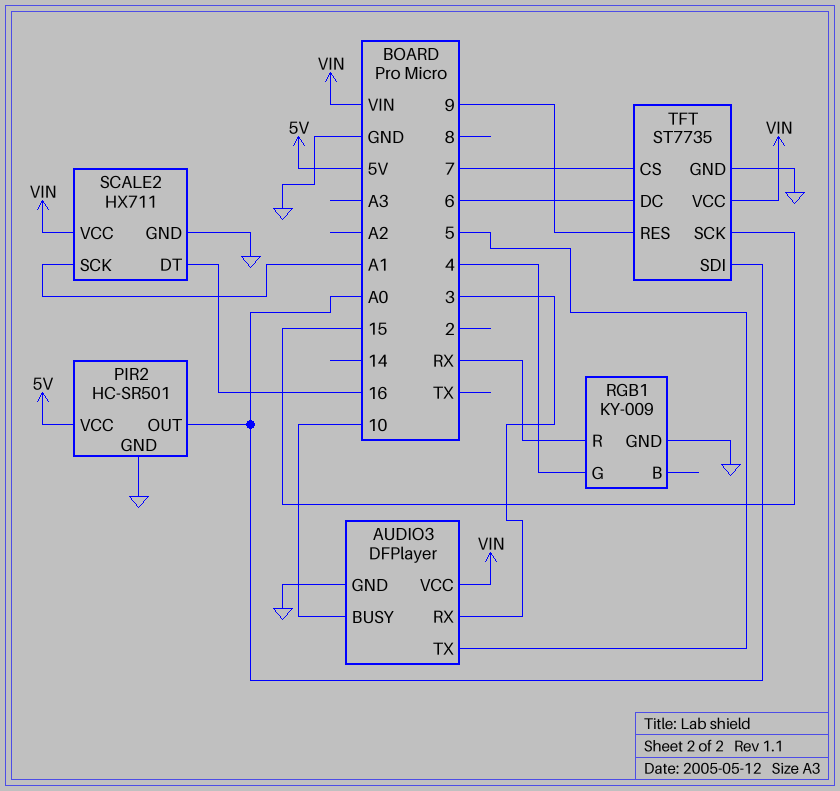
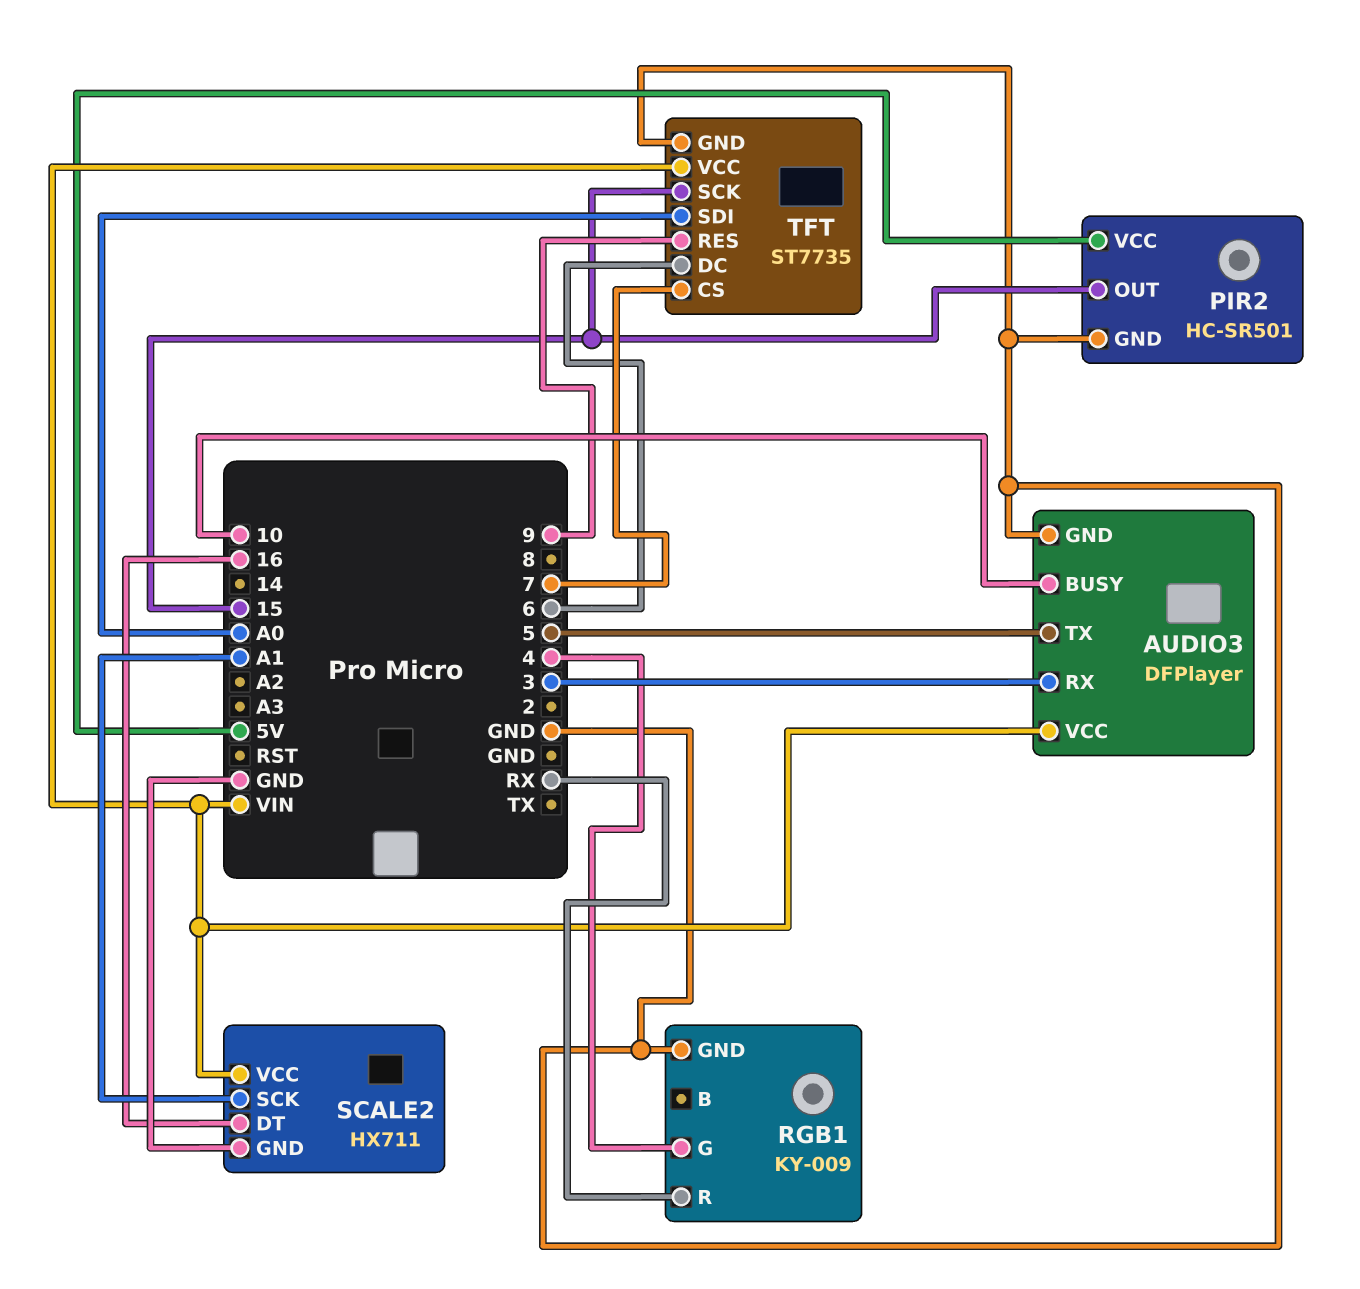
PIR2 pin OUT: A0 -> 15

